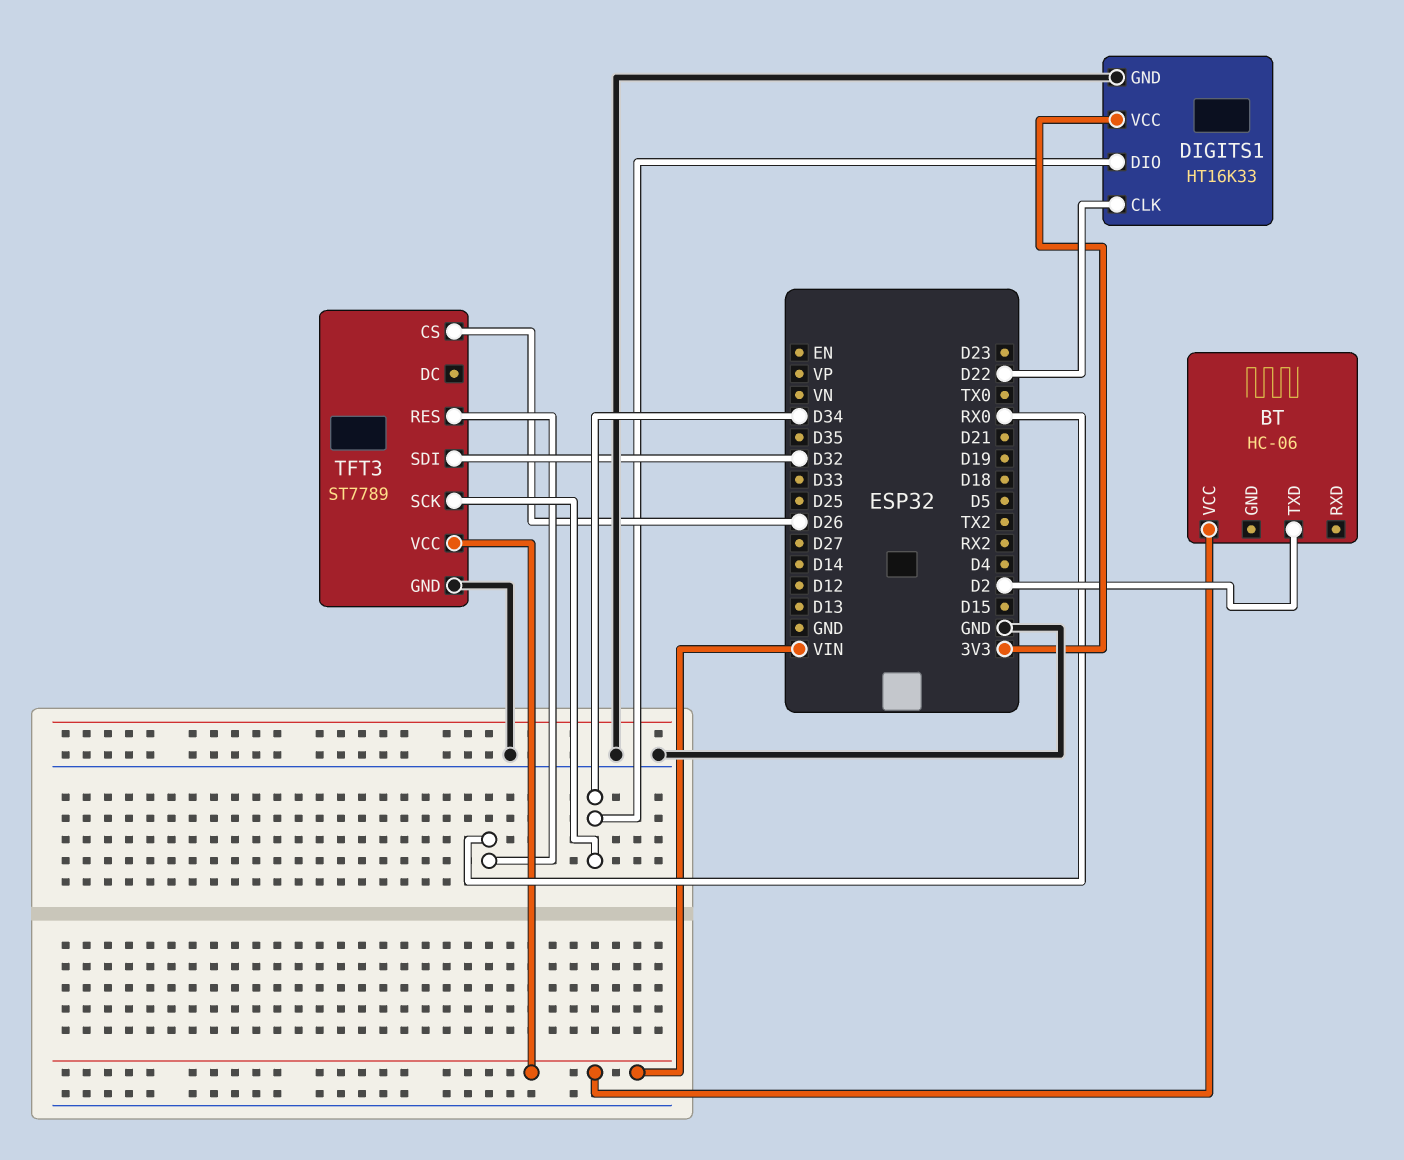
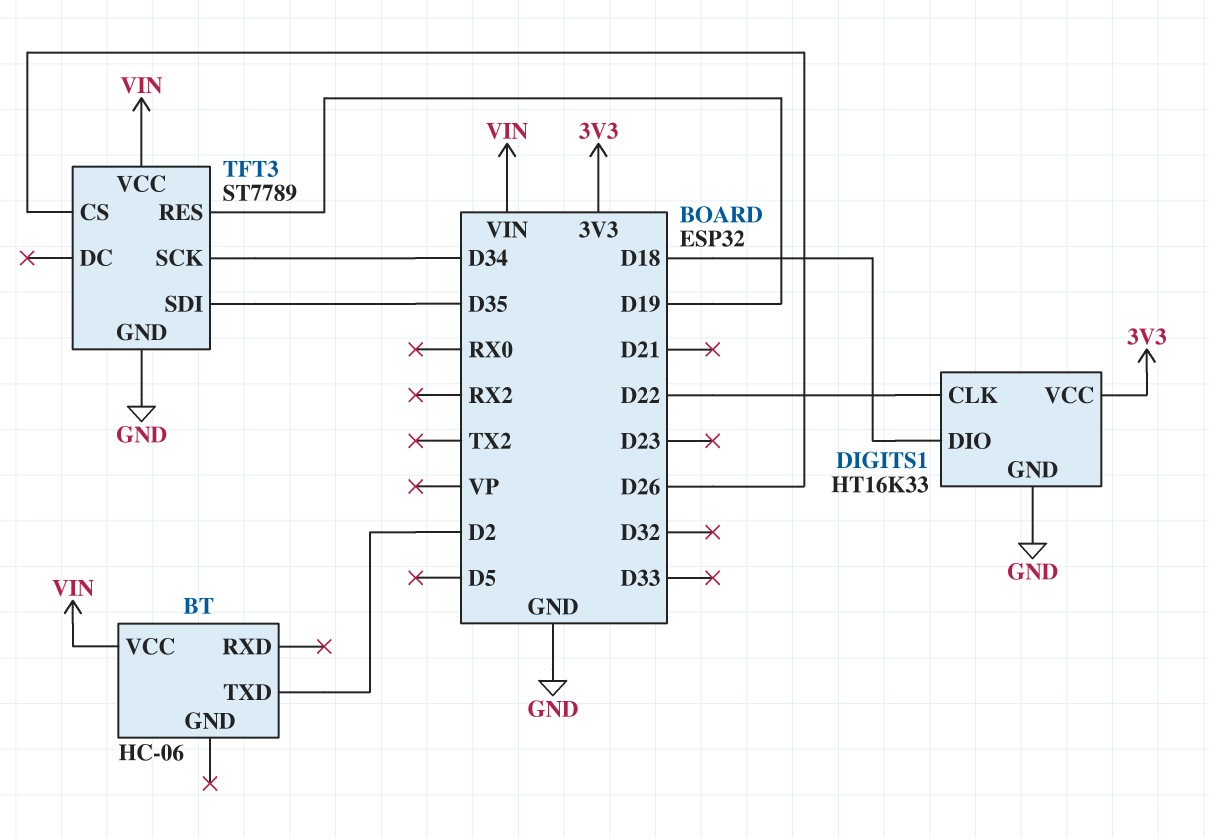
DIGITS1 pin DIO: D34 -> D18
TFT3 pin RES: RX0 -> D19
TFT3 pin SDI: D32 -> D35

